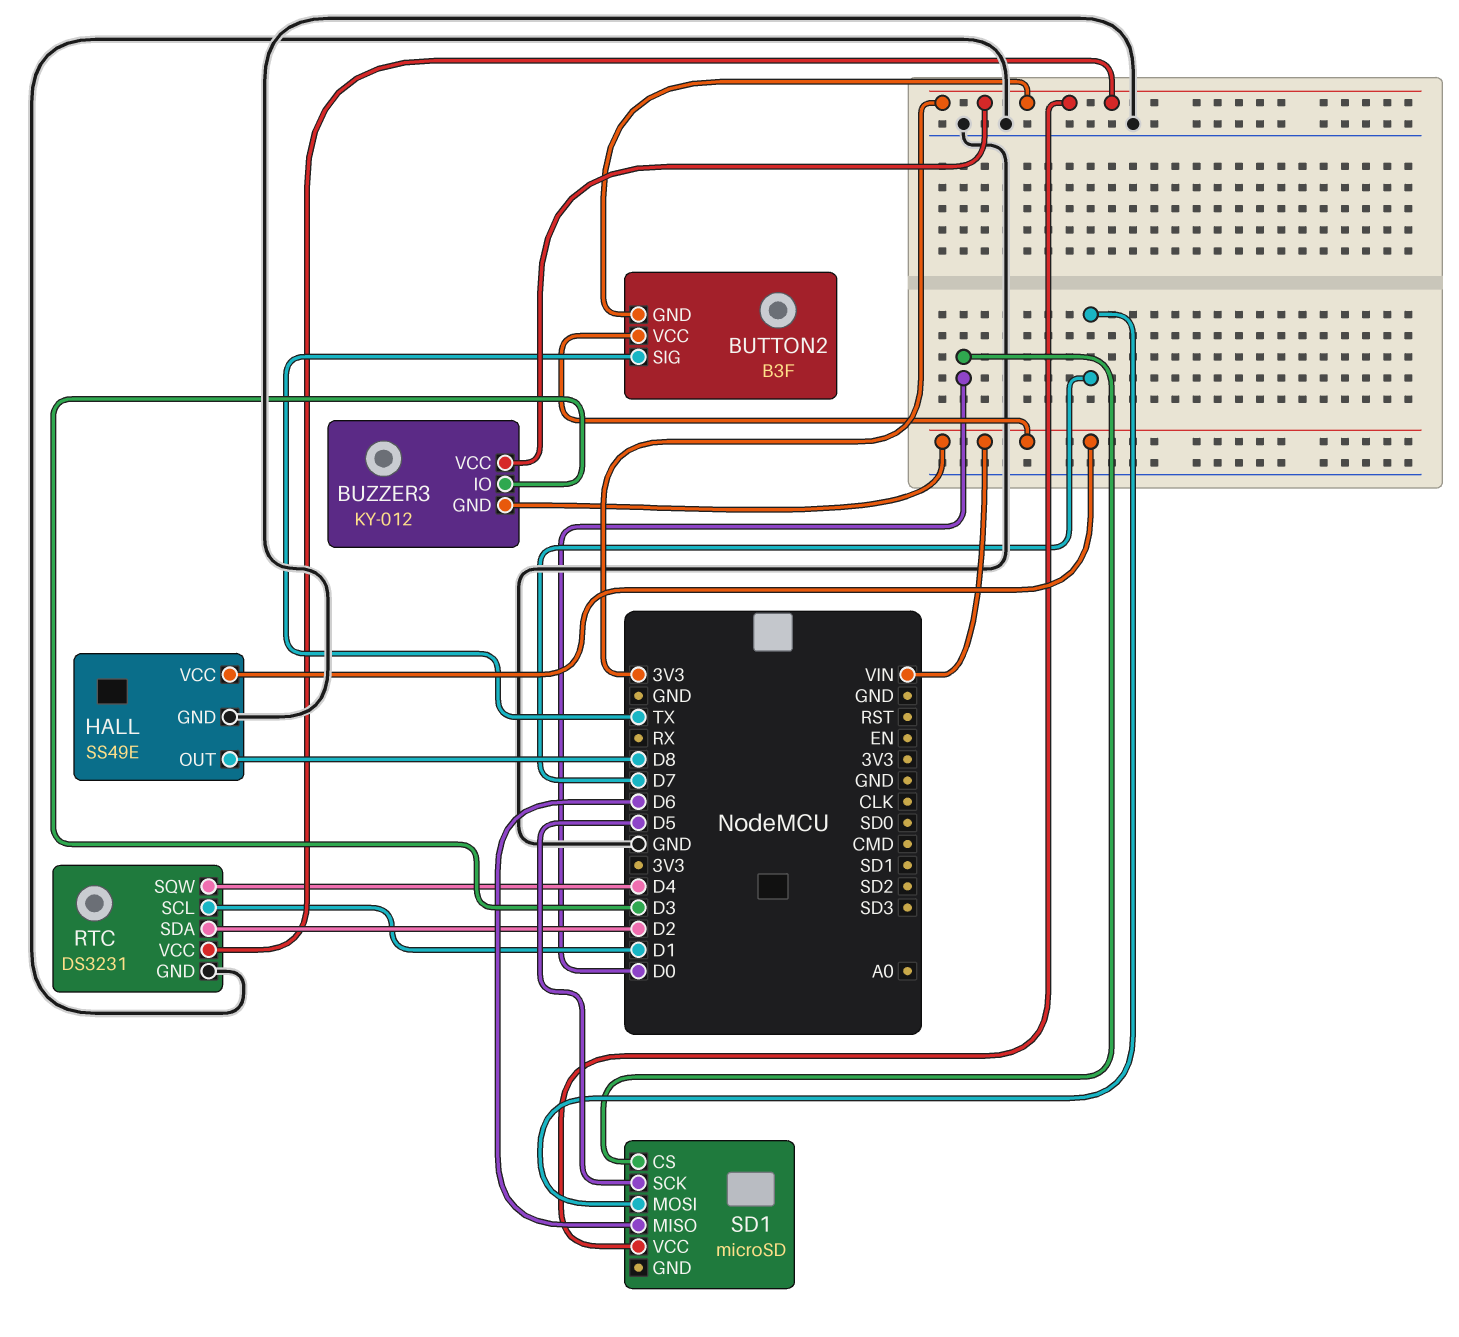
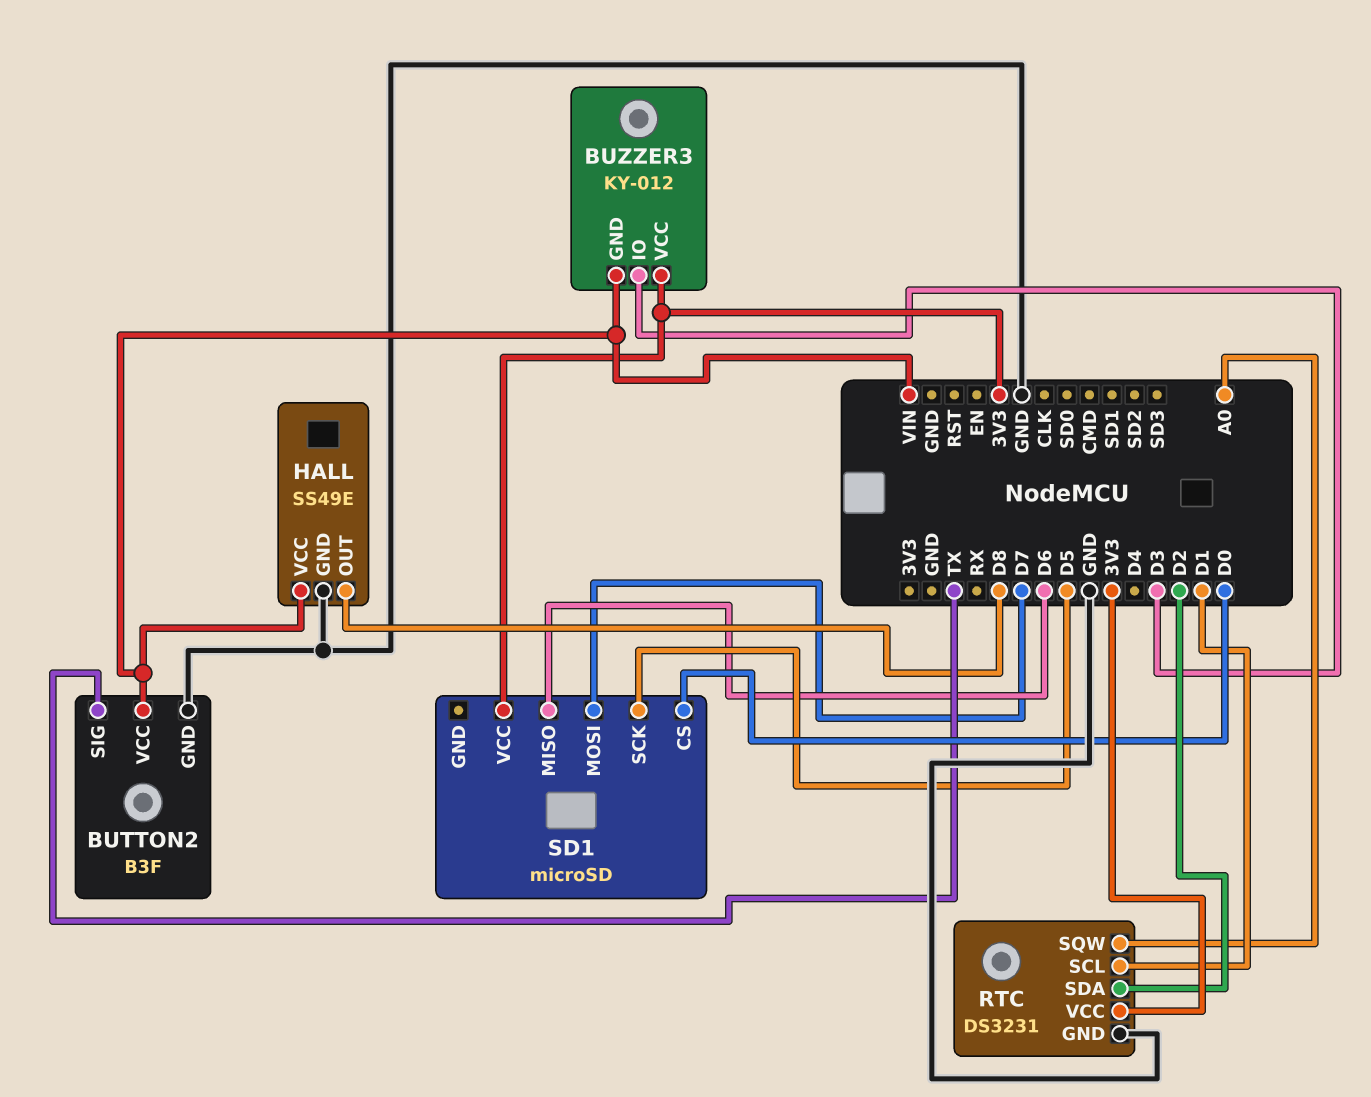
BUTTON2 pin GND: 3V3 -> GND
RTC pin SQW: D4 -> A0

